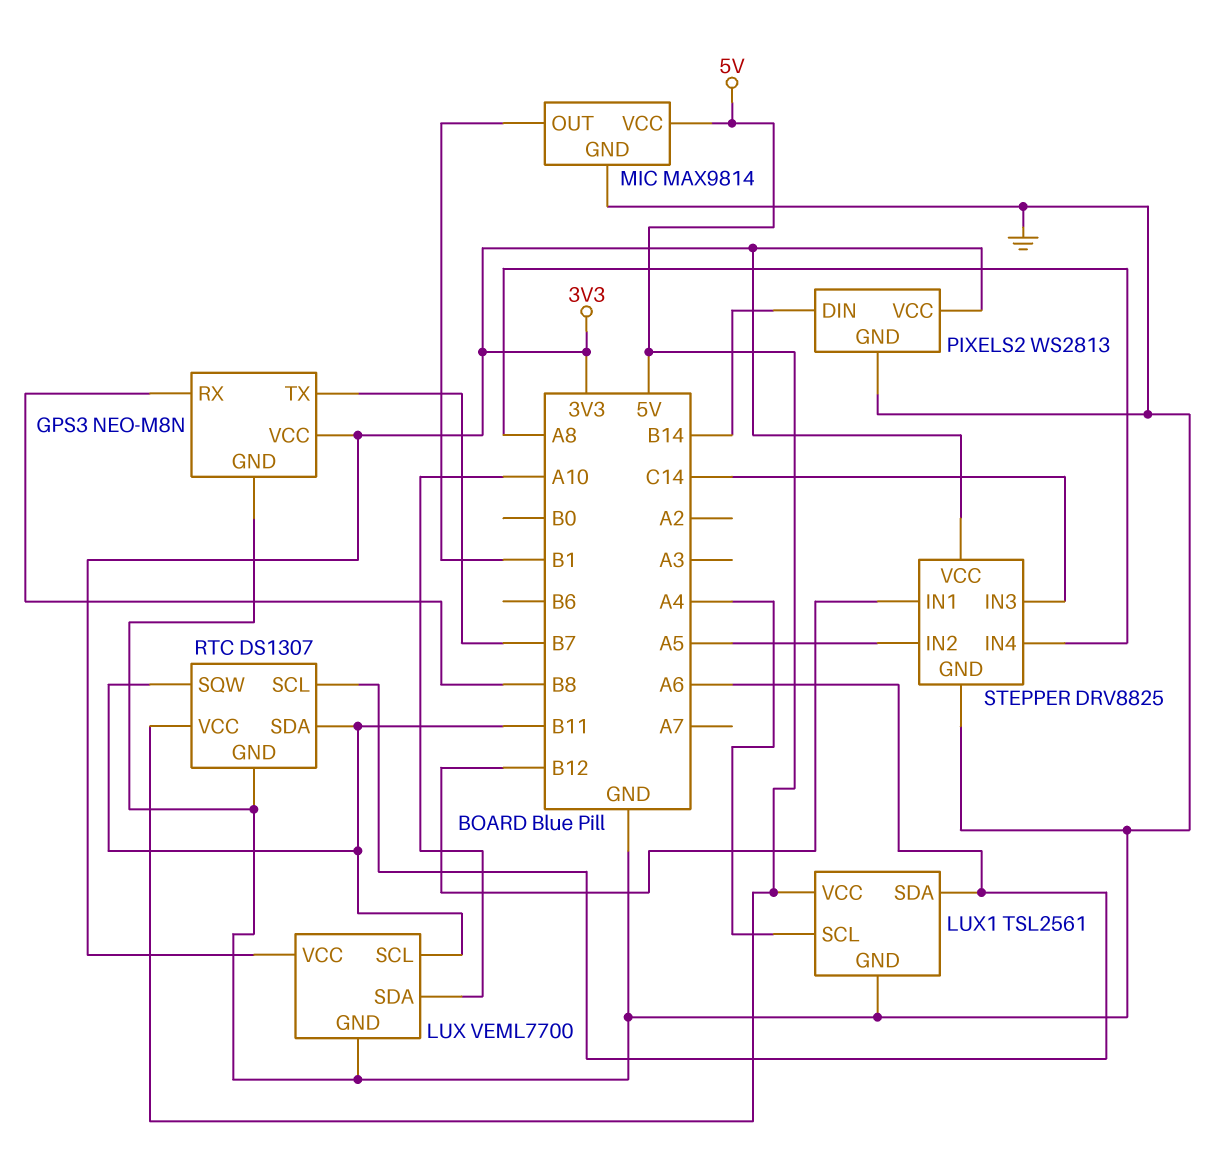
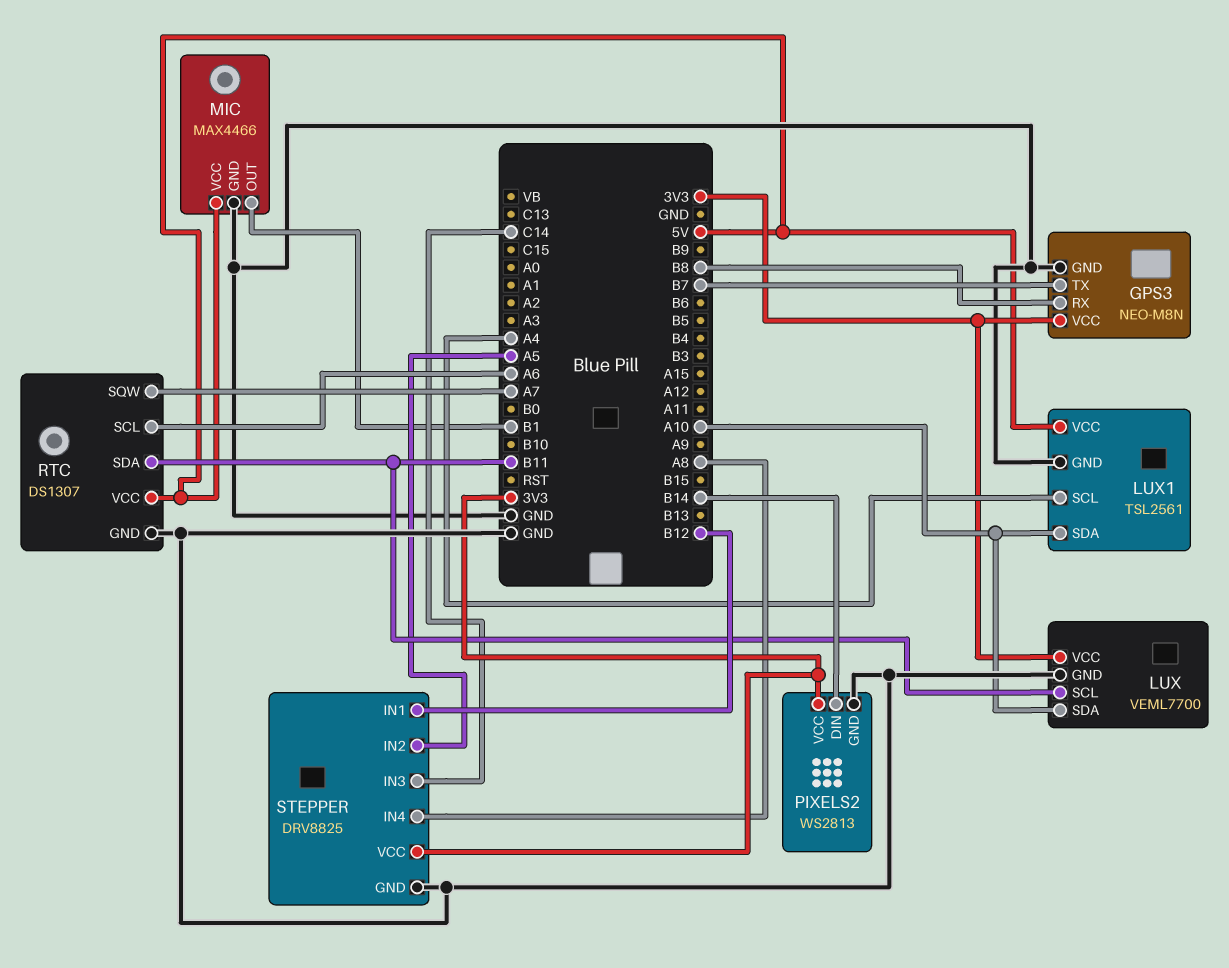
LUX1 pin SDA: A6 -> A10
MIC: MAX9814 -> MAX4466
RTC pin SQW: B11 -> A7

